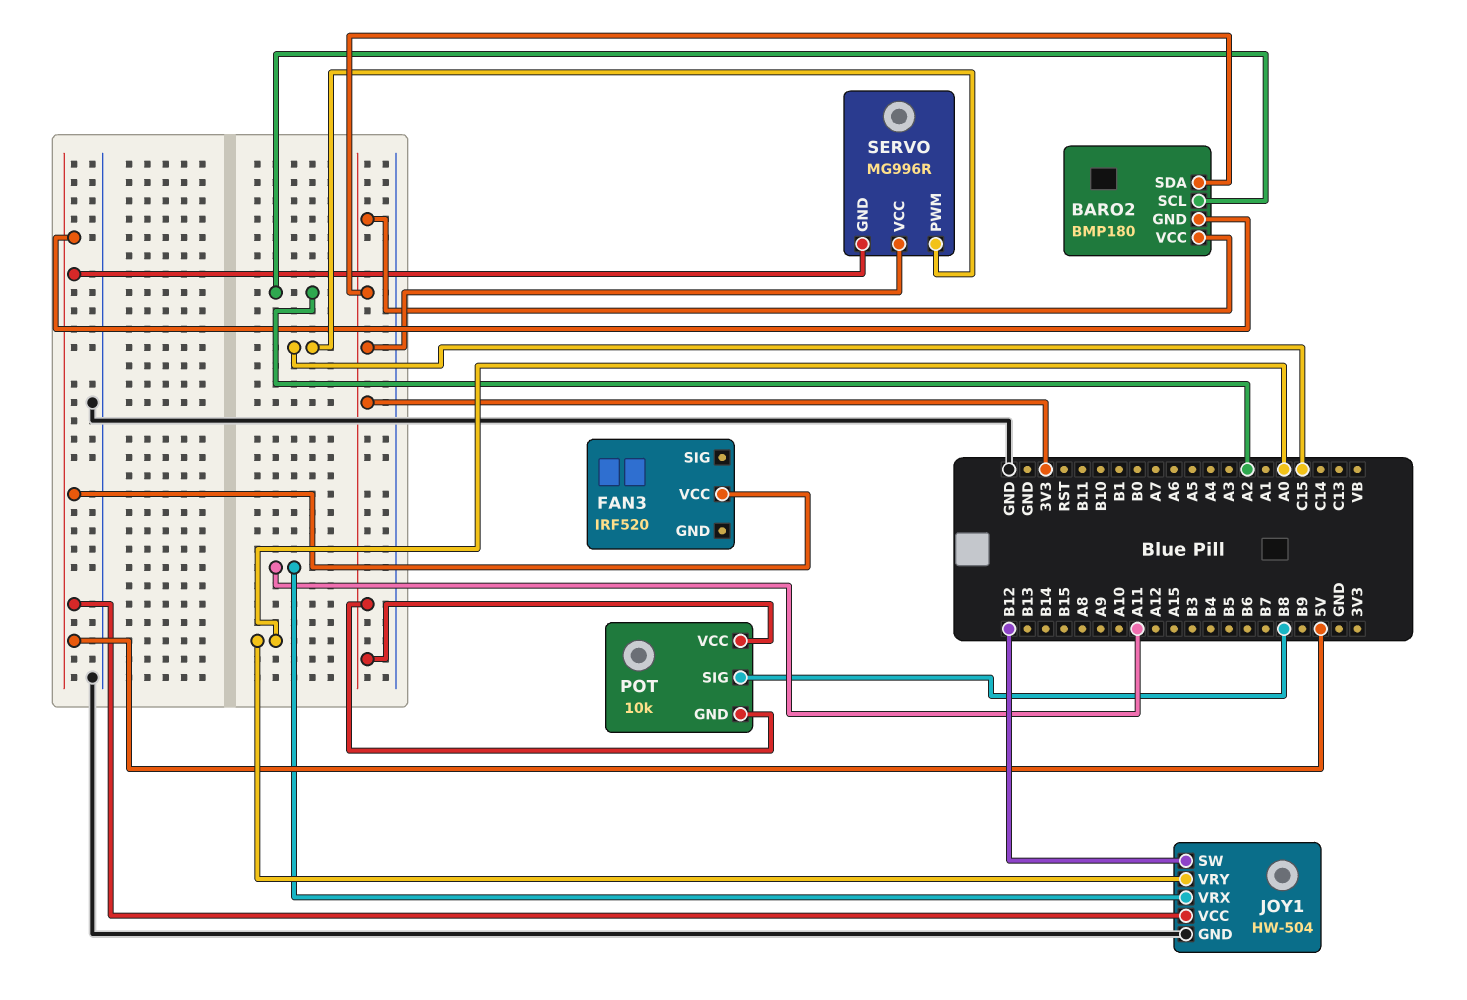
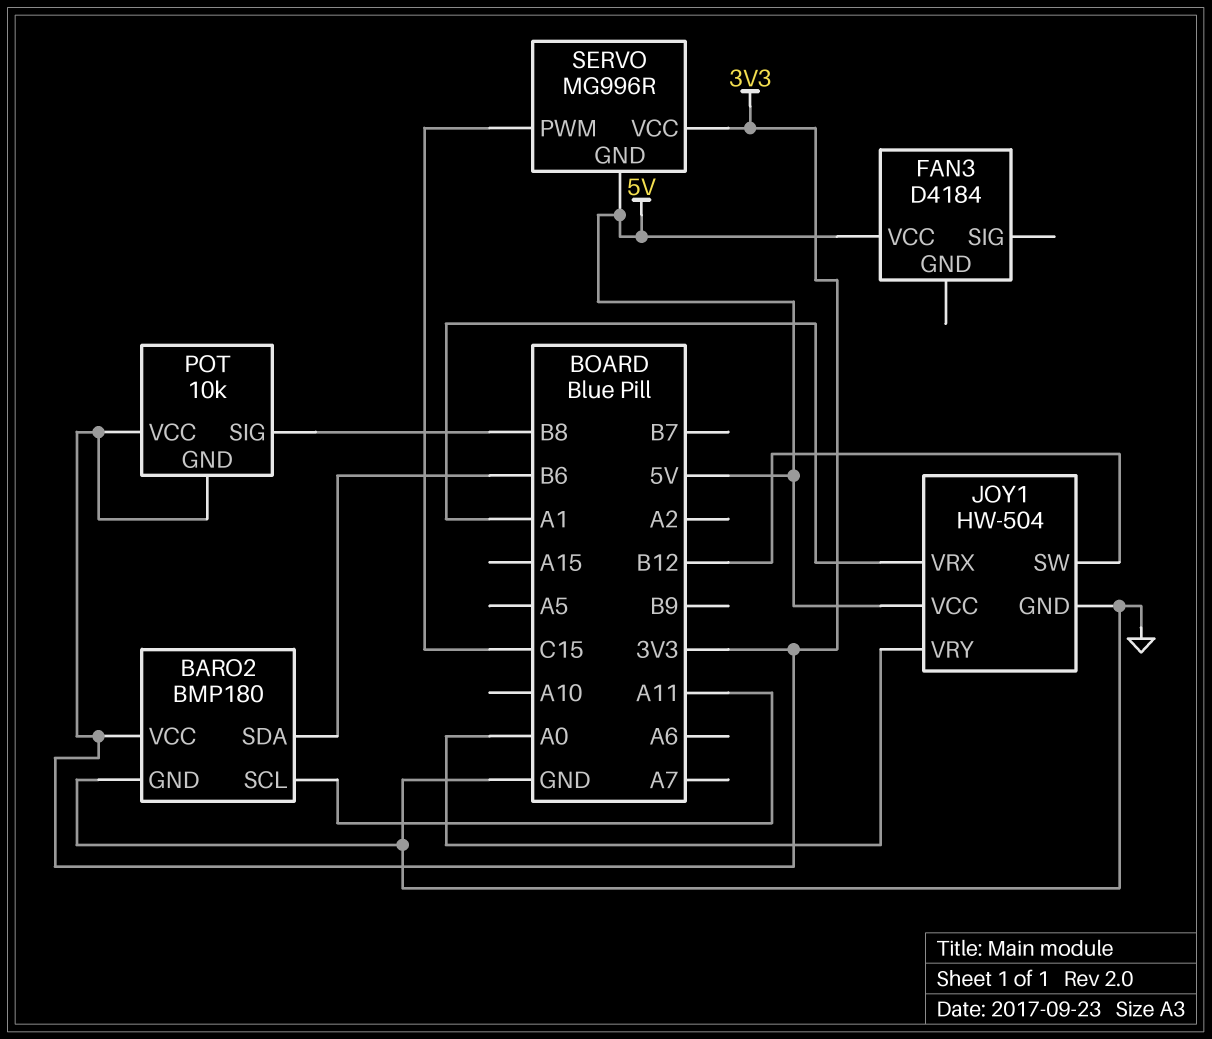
BARO2 pin GND: 5V -> GND
BARO2 pin SCL: A2 -> A11
BARO2 pin SDA: 3V3 -> B6
FAN3: IRF520 -> D4184
JOY1 pin VRX: A11 -> A1

